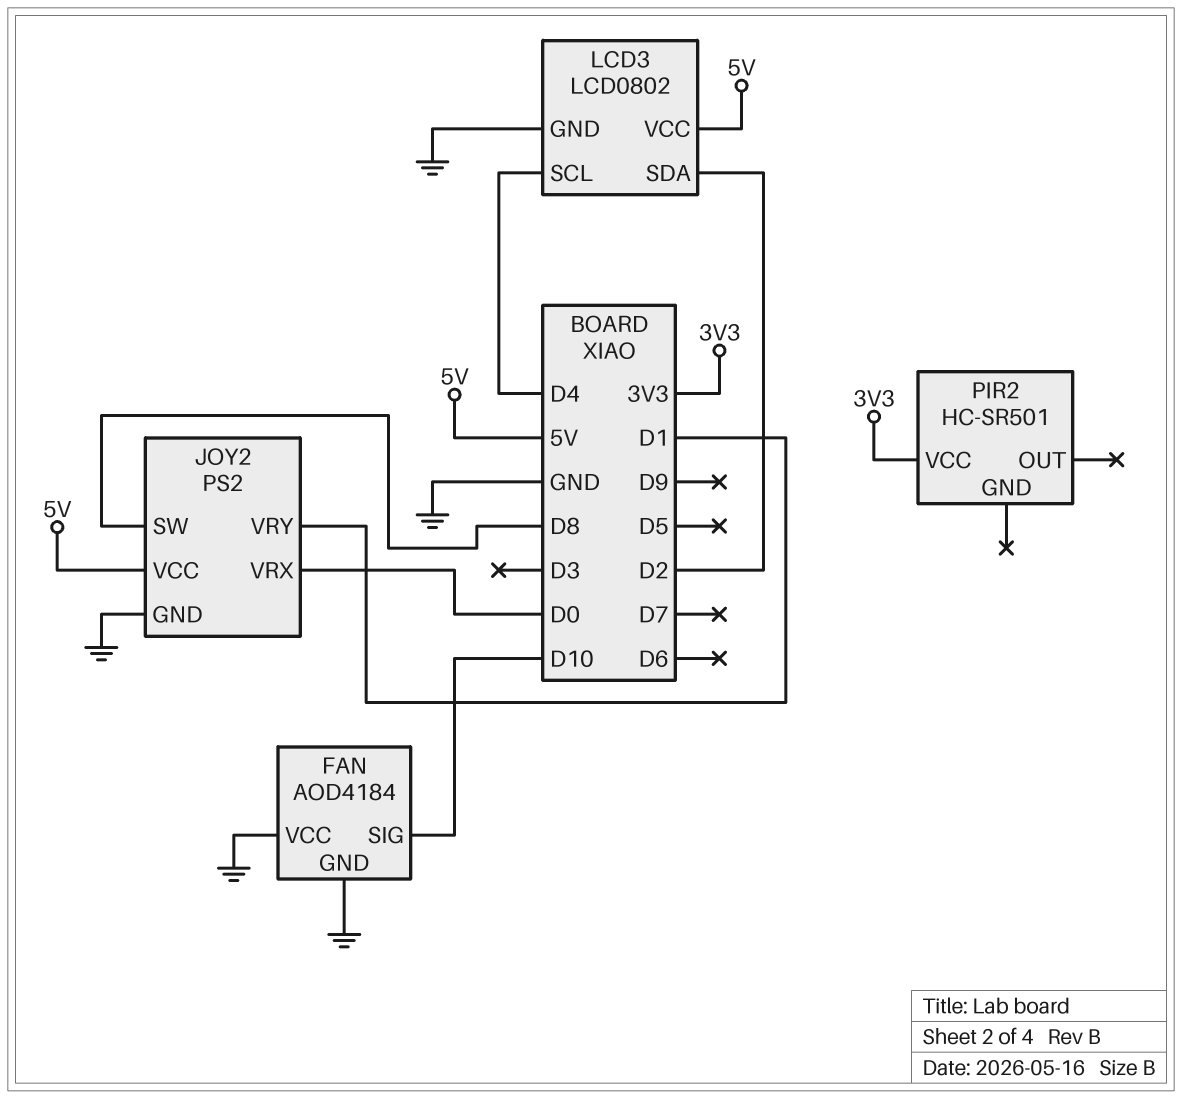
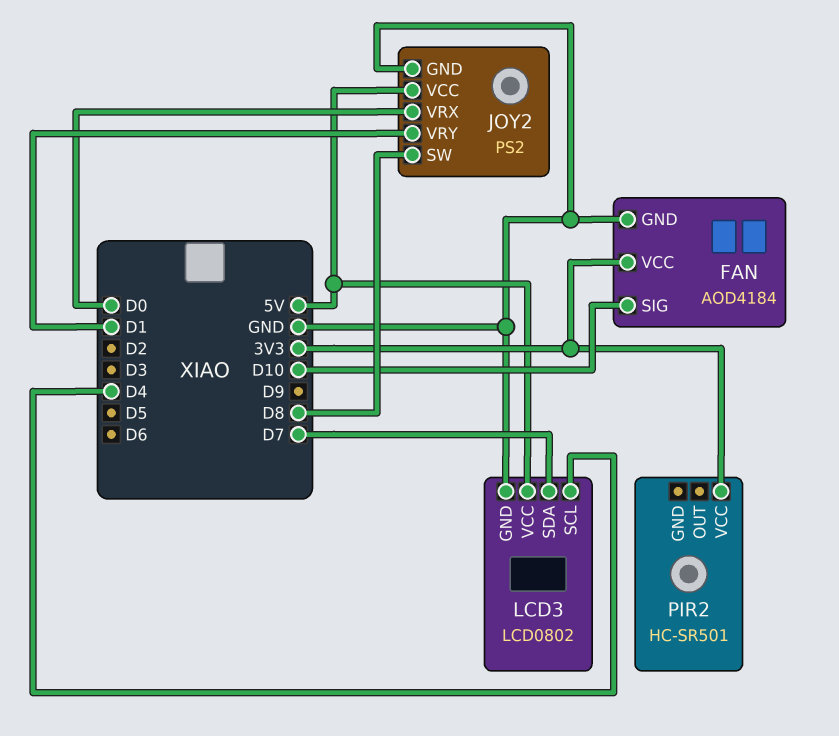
FAN pin VCC: GND -> 3V3
LCD3 pin SDA: D2 -> D7

